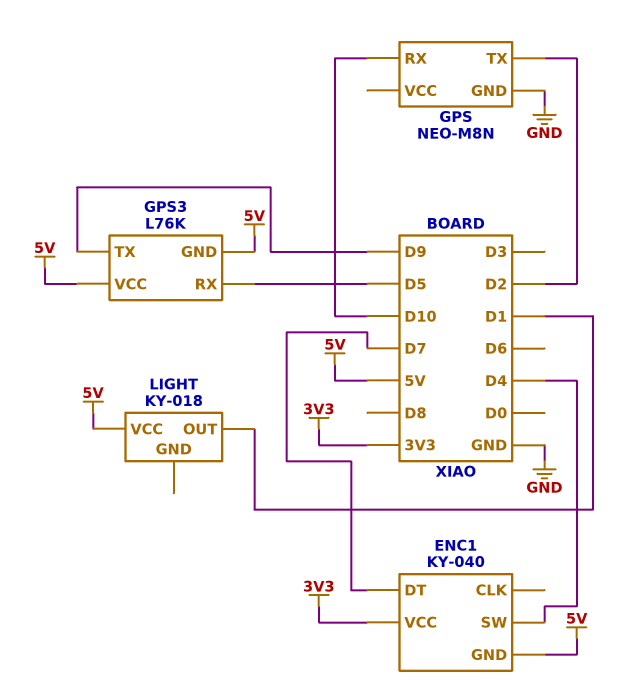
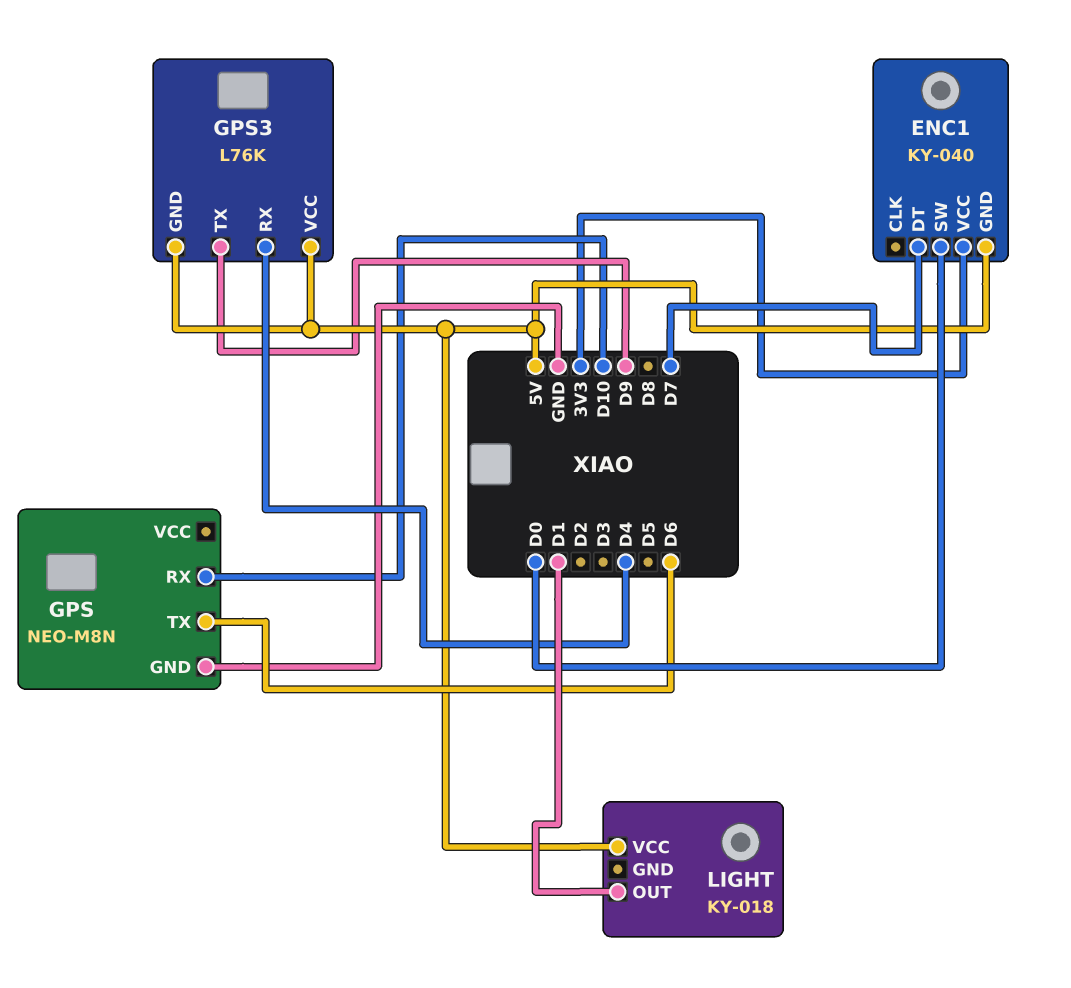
ENC1 pin SW: D4 -> D0
GPS pin TX: D2 -> D6
GPS3 pin RX: D5 -> D4

